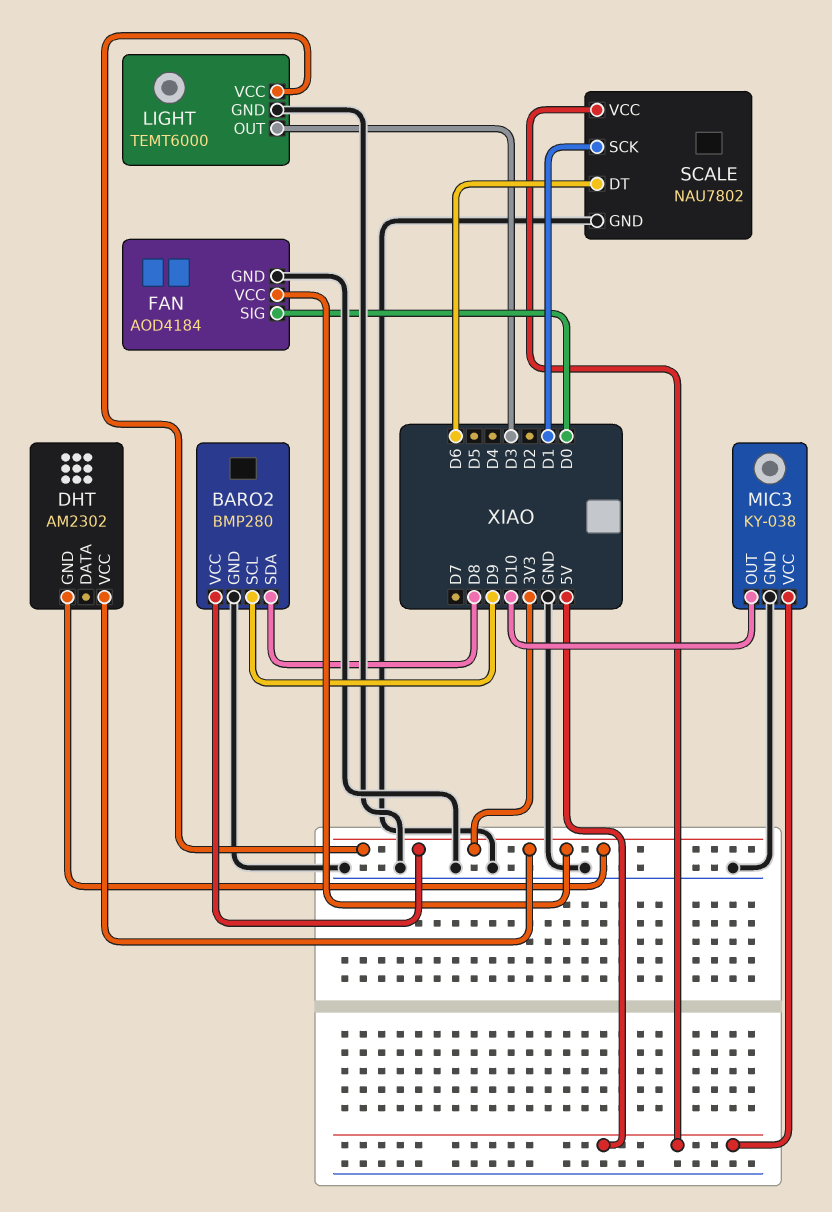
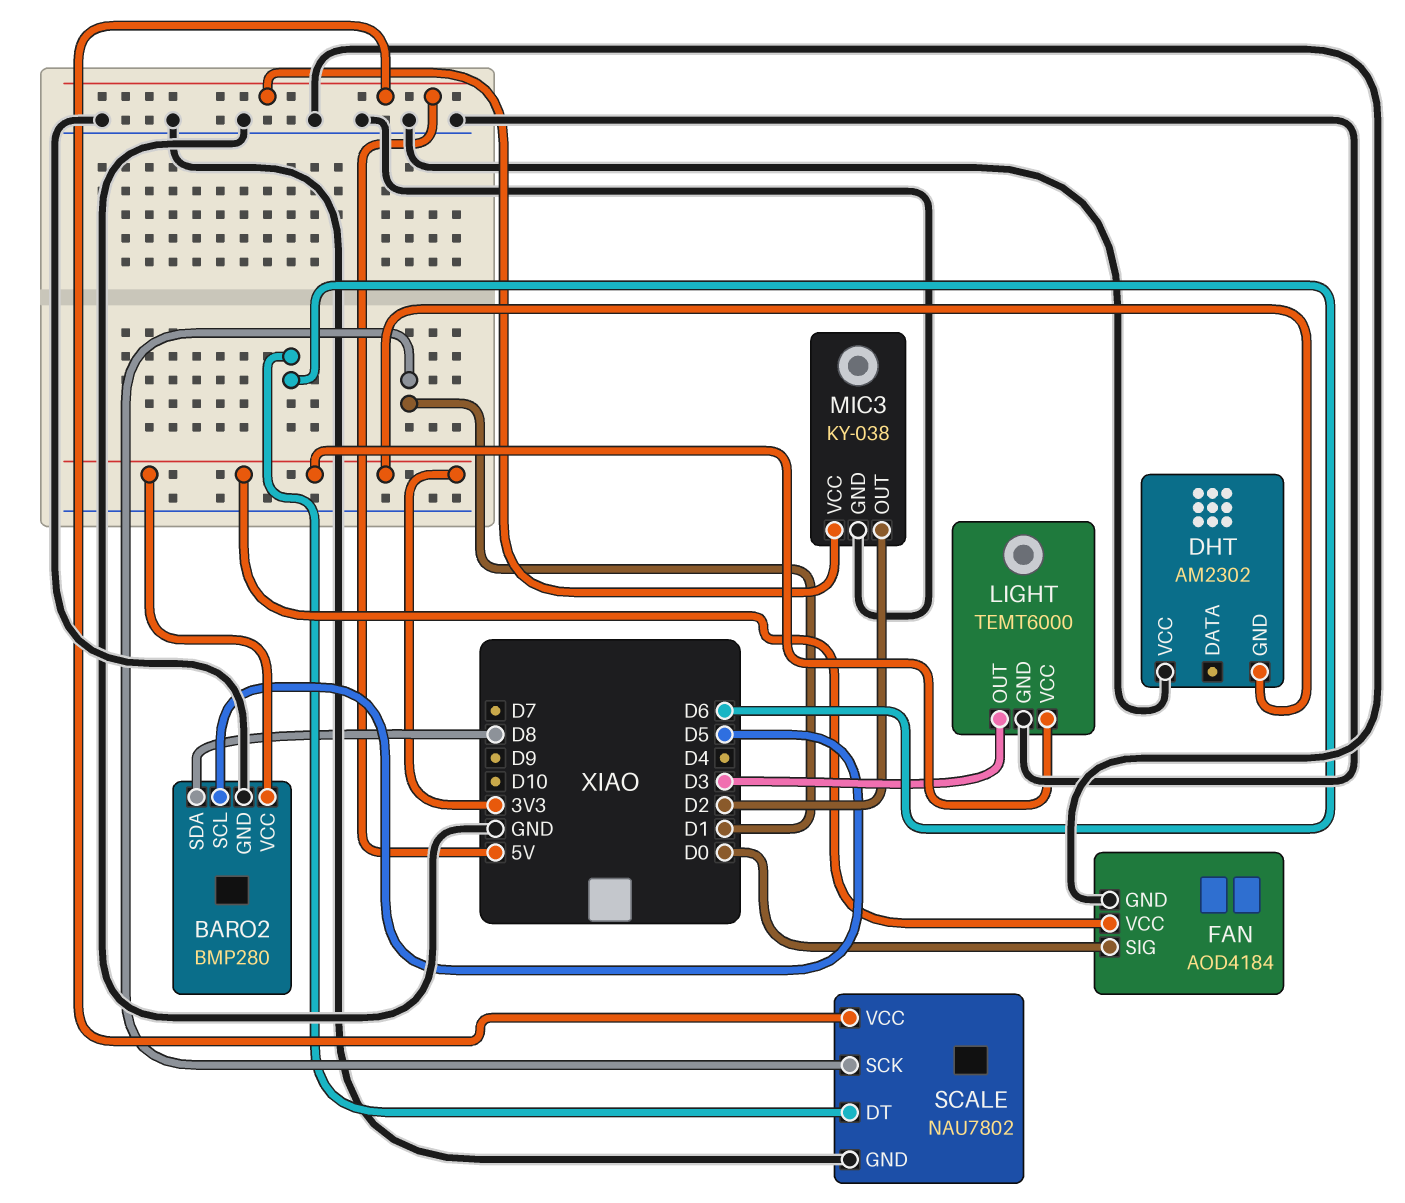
BARO2 pin SCL: D9 -> D5
DHT pin VCC: 3V3 -> GND
MIC3 pin OUT: D10 -> D2

